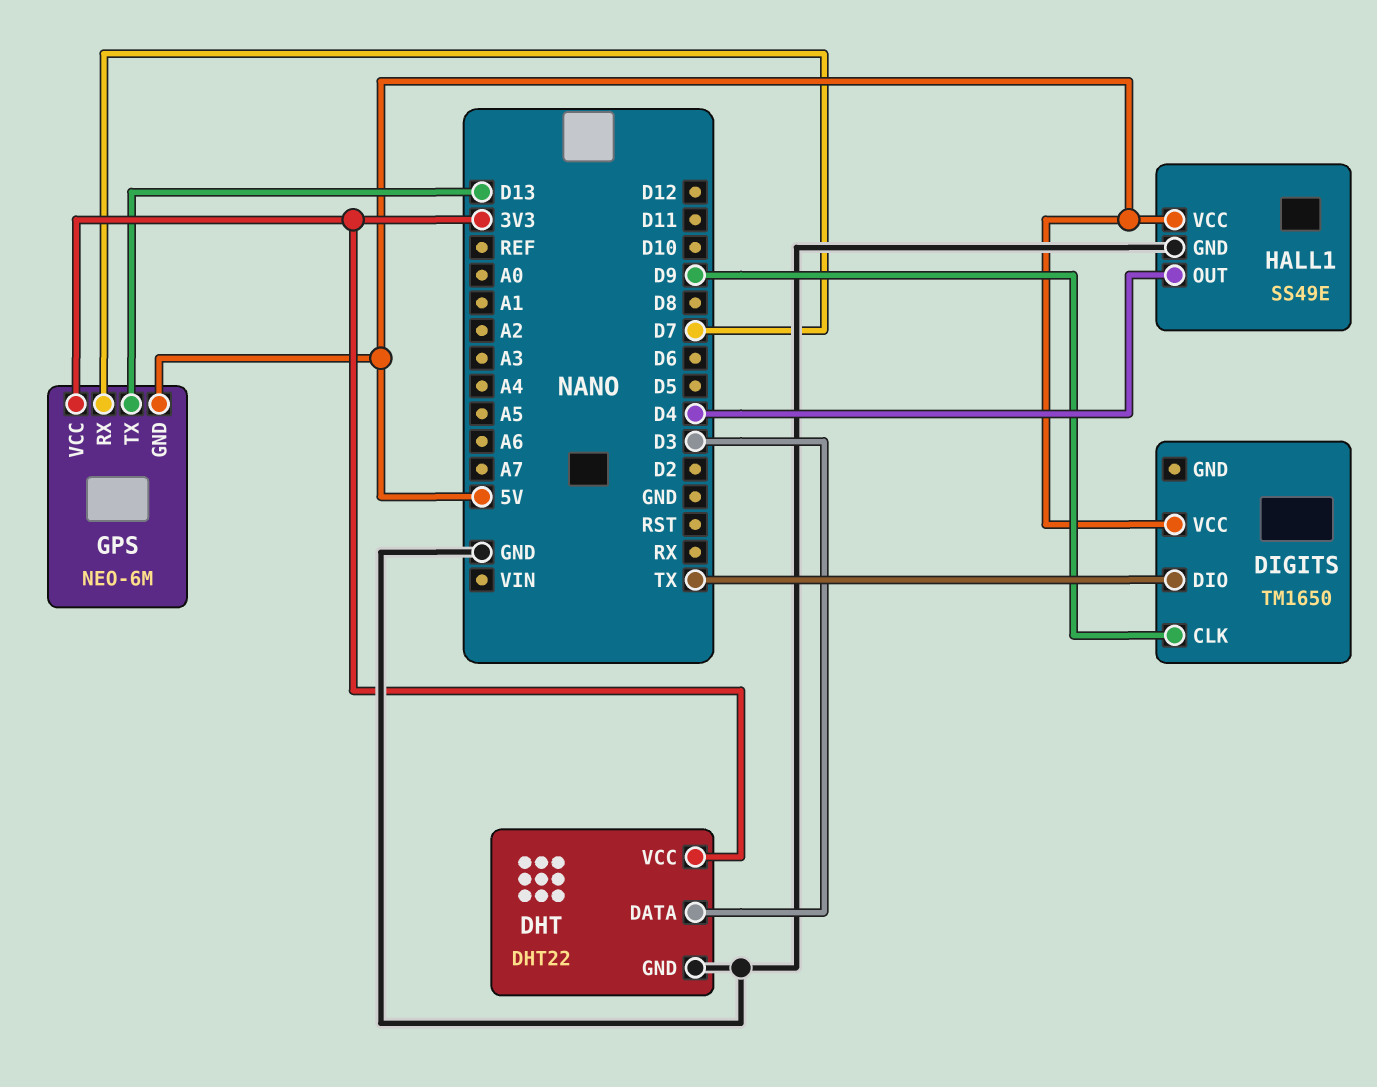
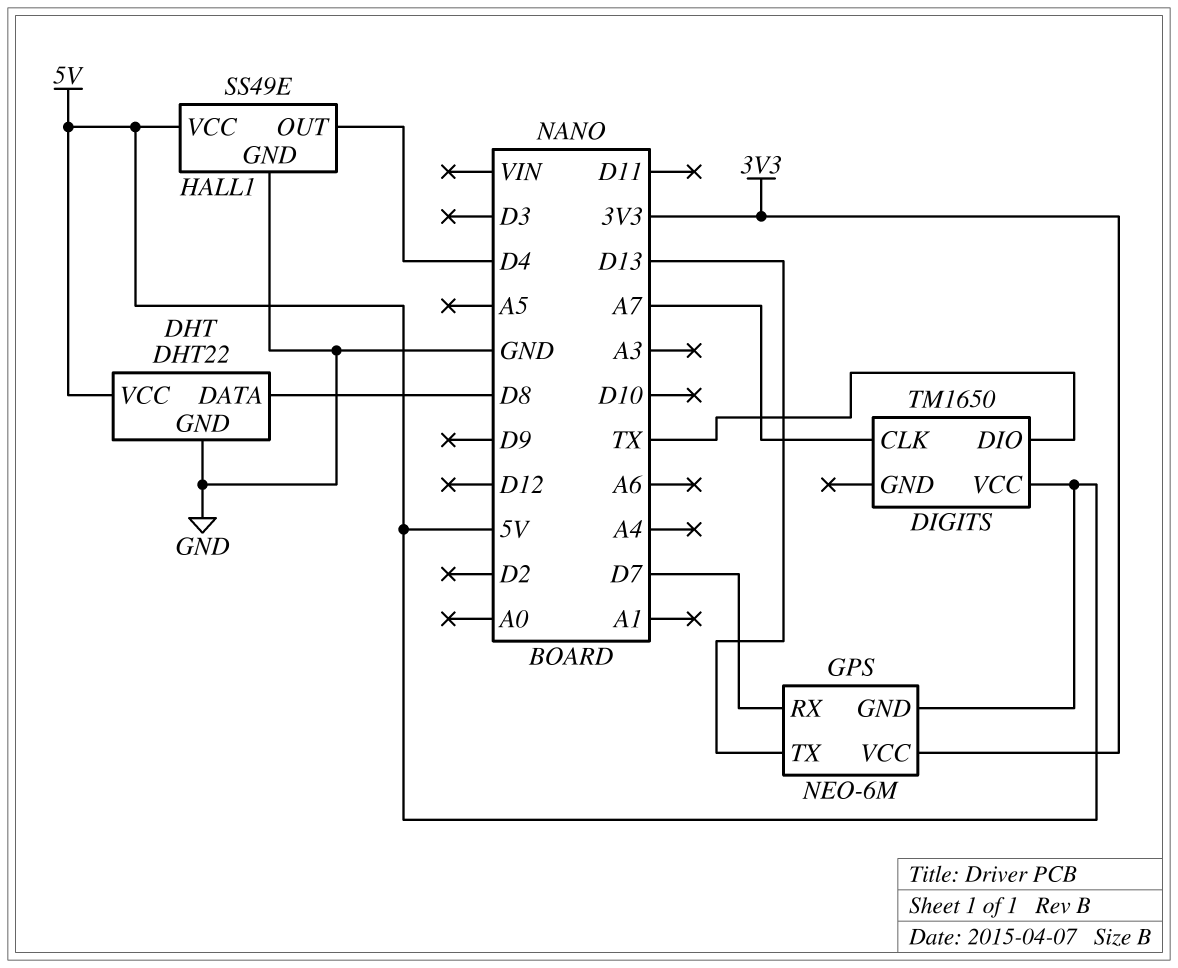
DHT pin DATA: D3 -> D8
DHT pin VCC: 3V3 -> 5V
DIGITS pin CLK: D9 -> A7

